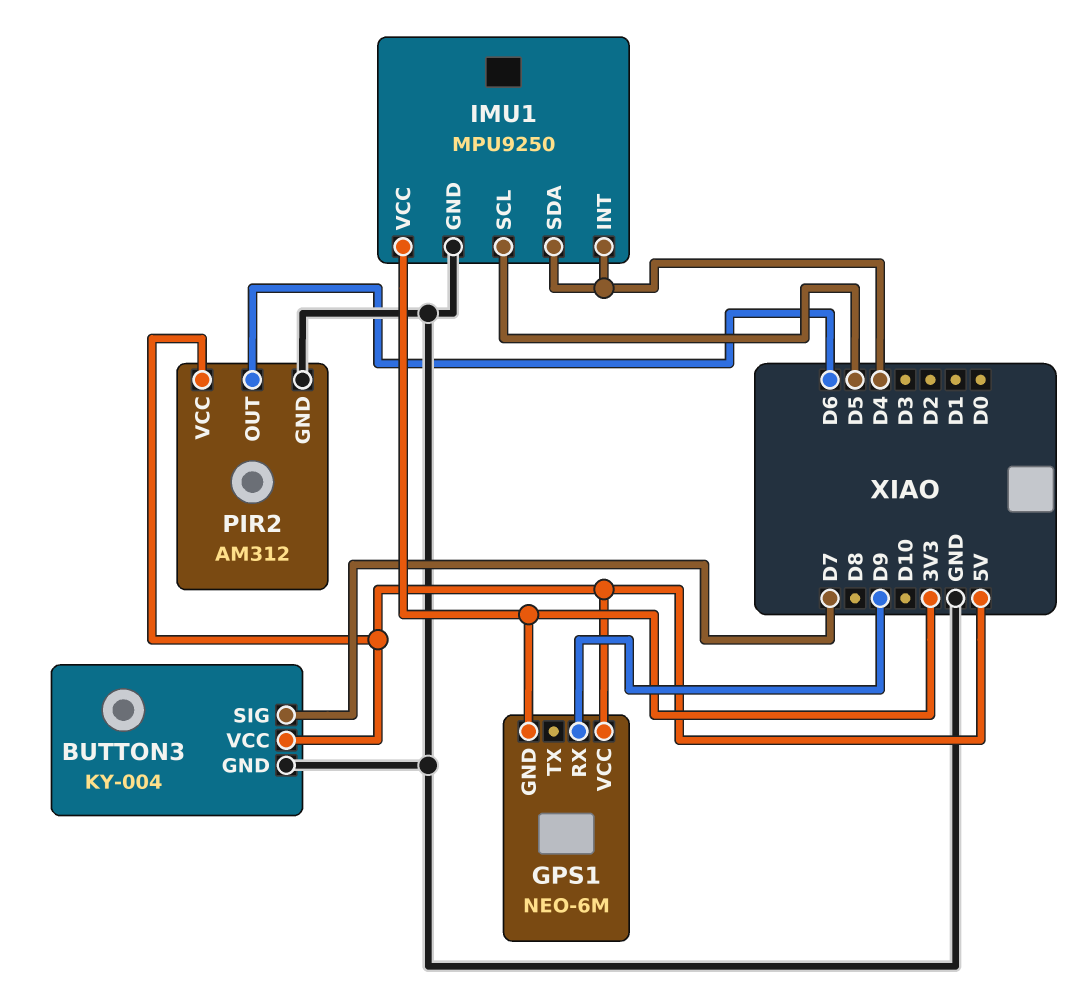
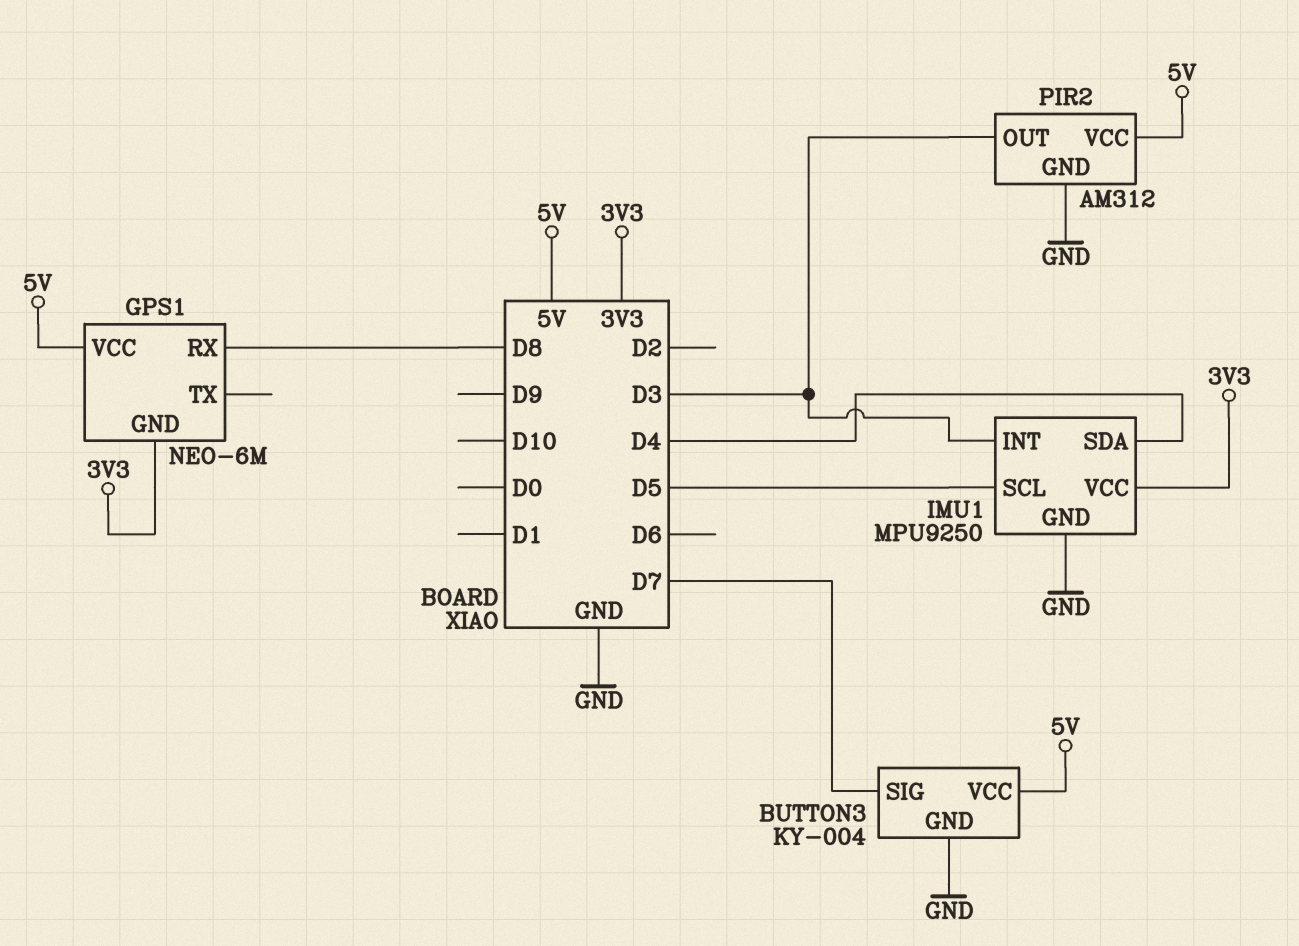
GPS1 pin RX: D9 -> D8
IMU1 pin INT: D4 -> D3
PIR2 pin OUT: D6 -> D3

